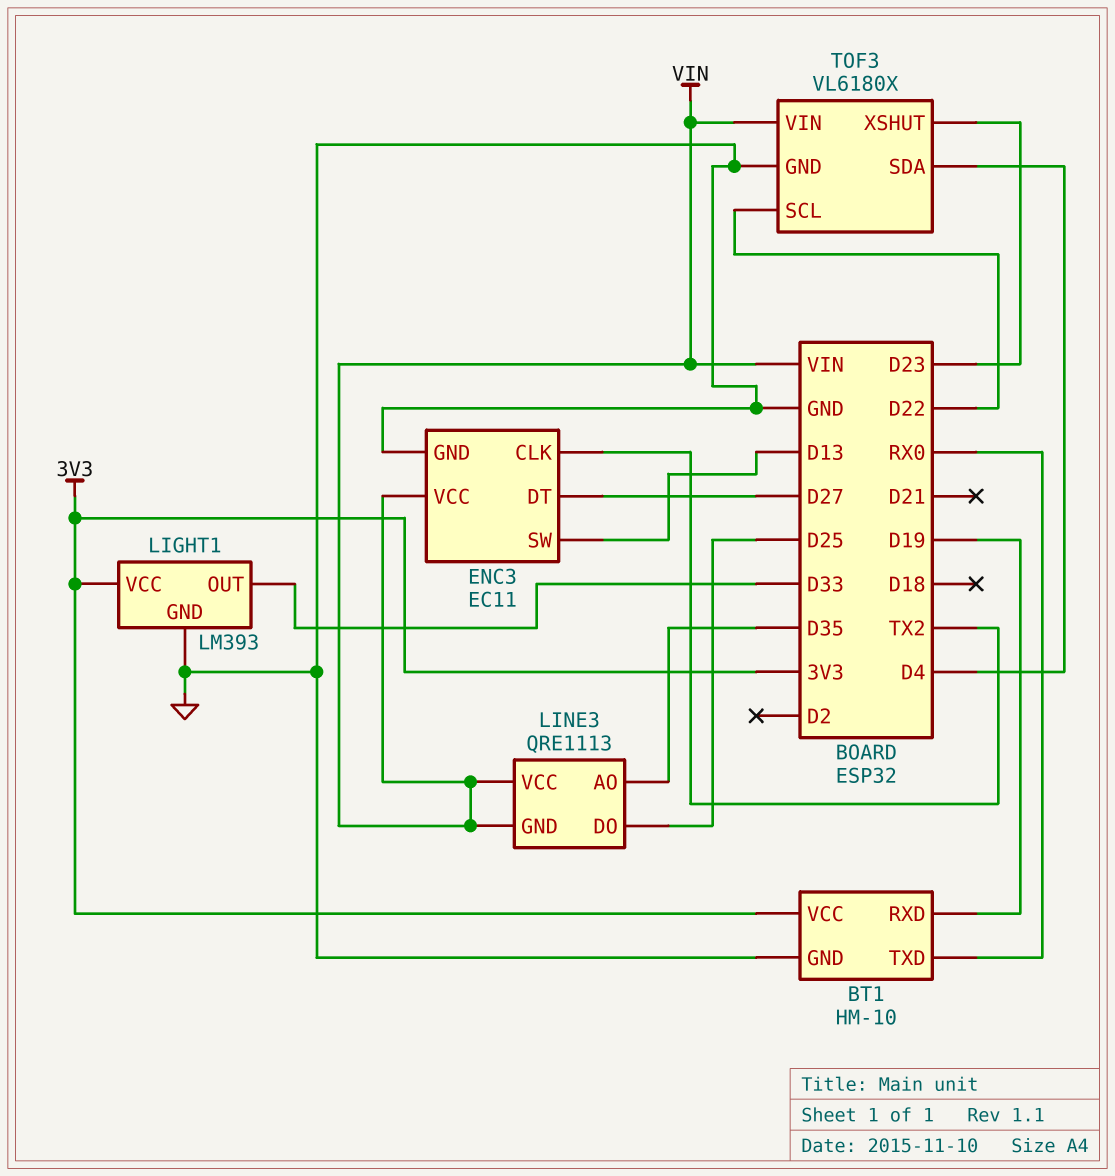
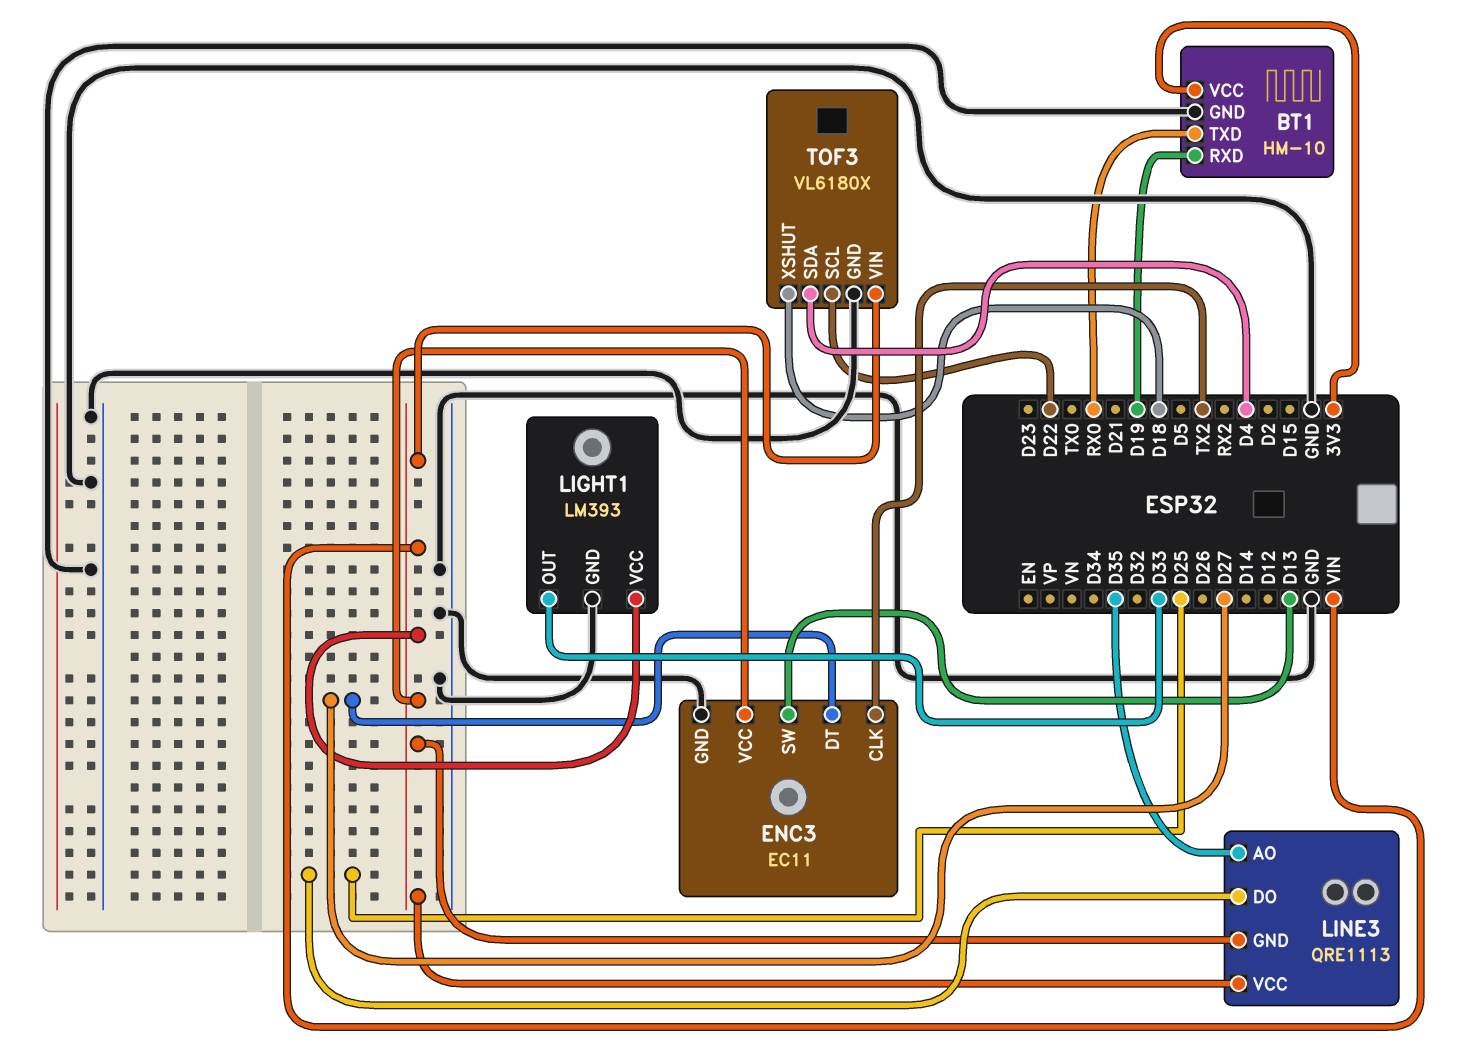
LIGHT1 pin VCC: 3V3 -> VIN
TOF3 pin XSHUT: D23 -> D18

